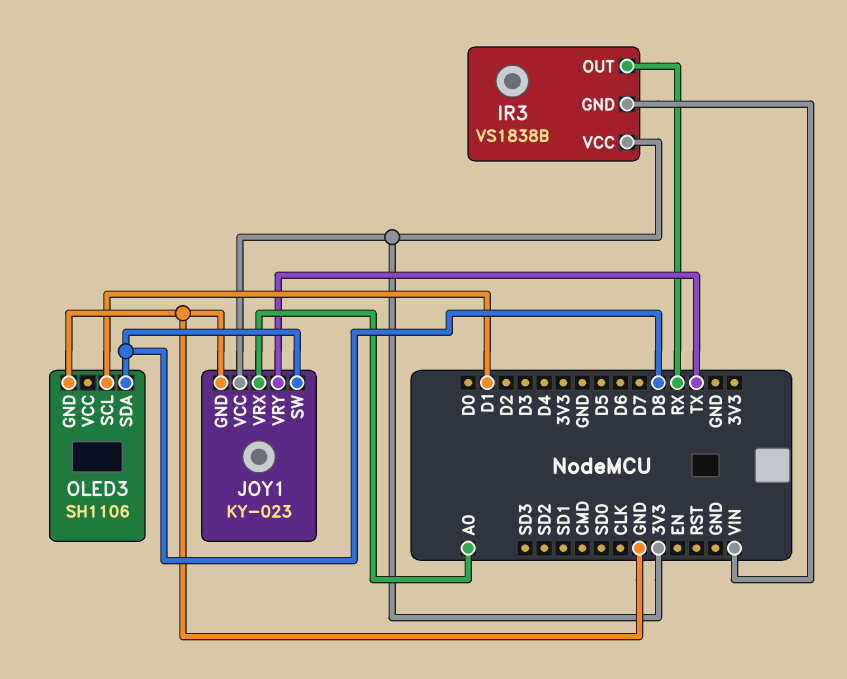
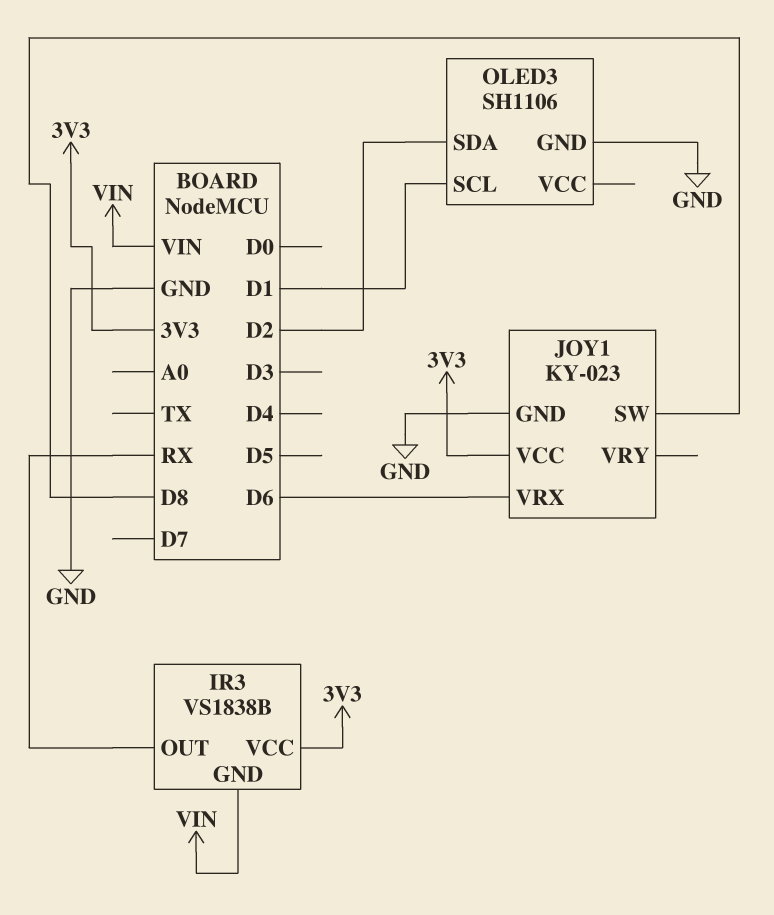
JOY1 pin VRX: A0 -> D6
JOY1 pin VRY: TX -> none
OLED3 pin SDA: D8 -> D2

